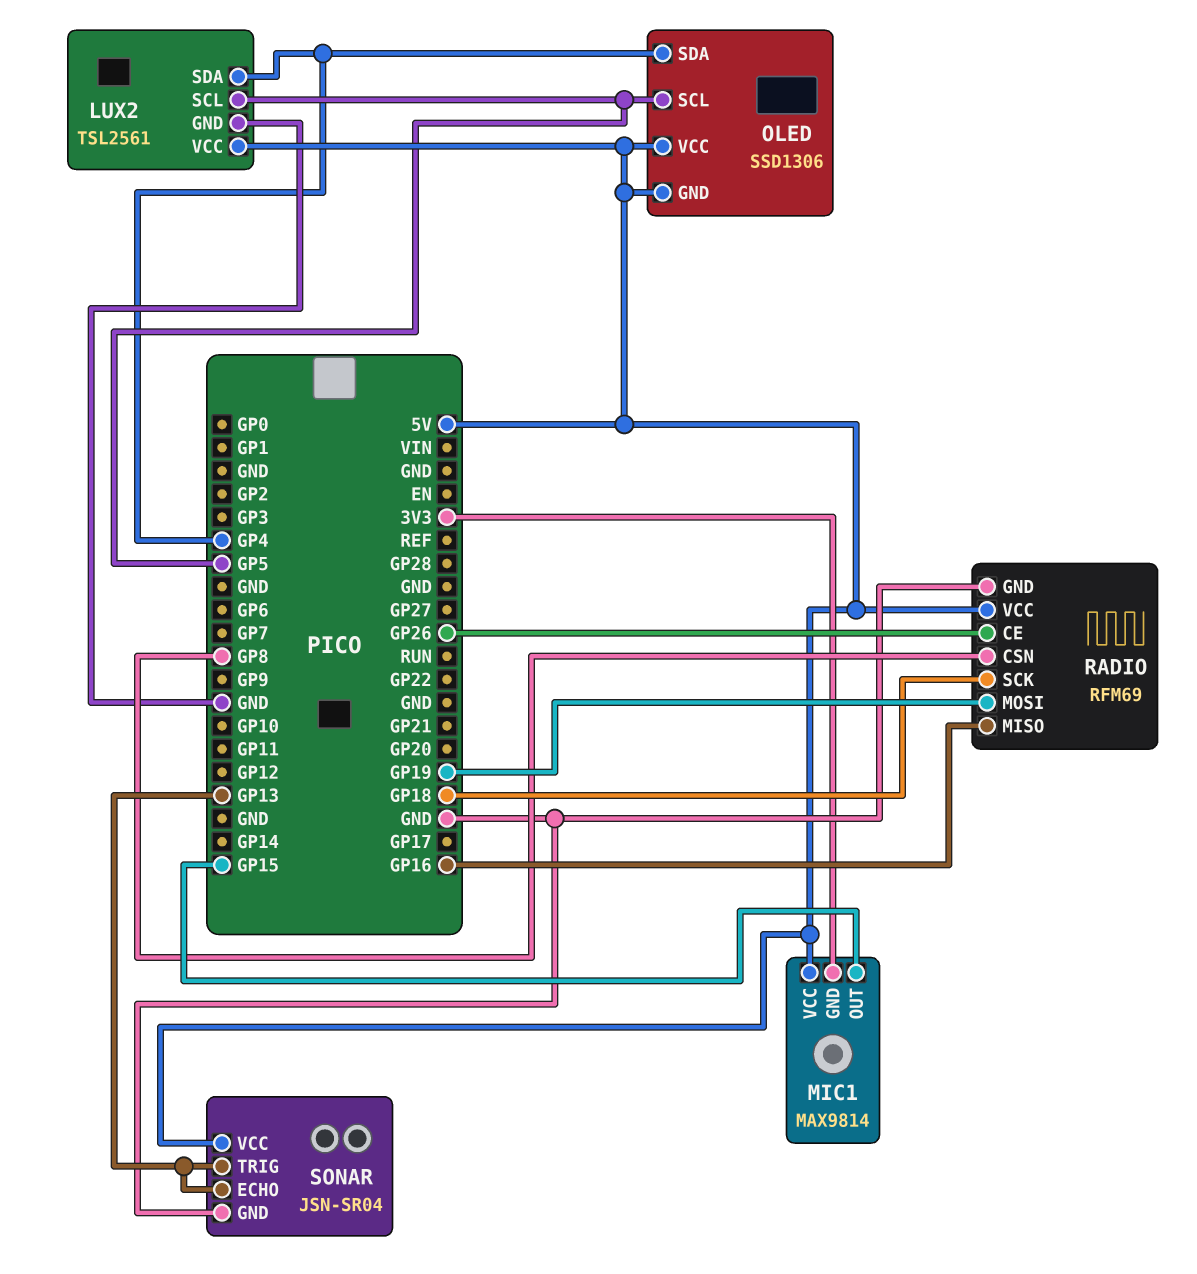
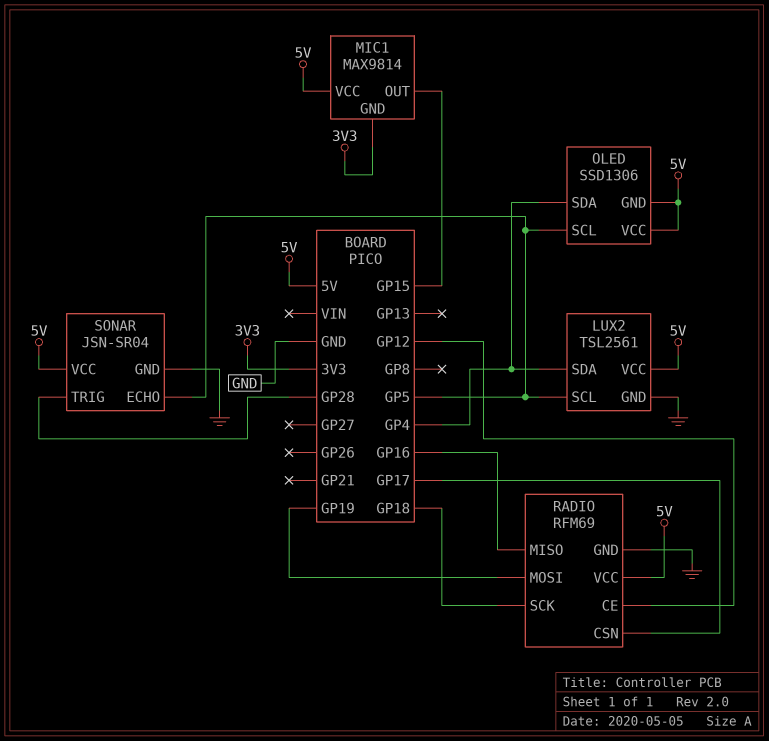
RADIO pin CE: GP26 -> GP12
RADIO pin CSN: GP8 -> GP17
SONAR pin ECHO: GP13 -> GP5
SONAR pin TRIG: GP13 -> GP28

